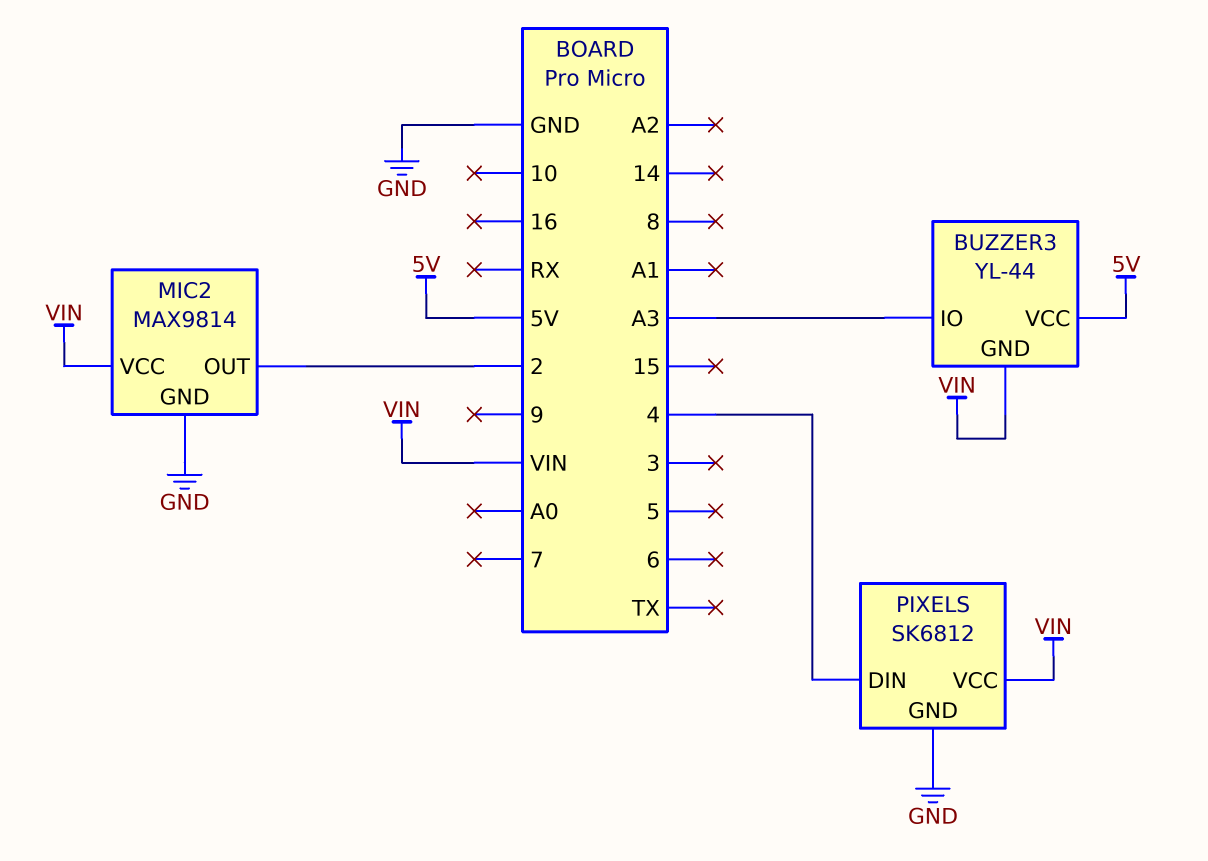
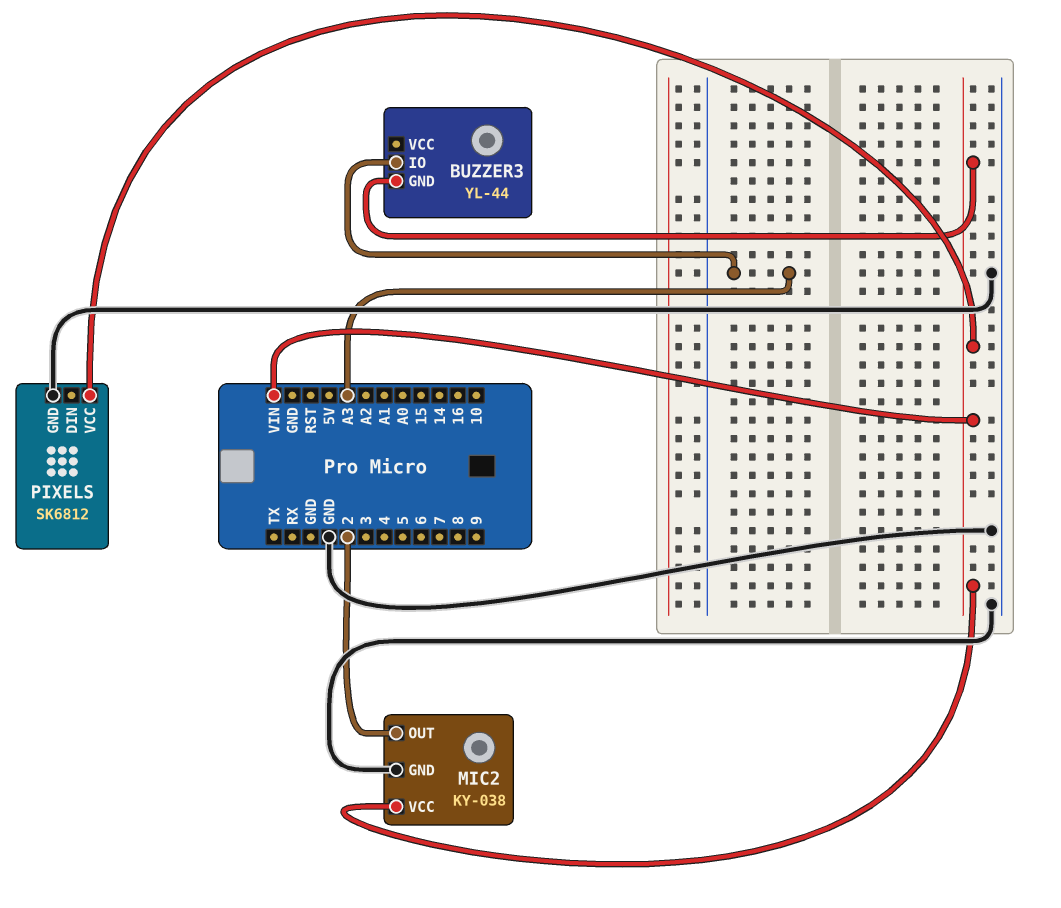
BUZZER3 pin VCC: 5V -> none
MIC2: MAX9814 -> KY-038
PIXELS pin DIN: 4 -> none

